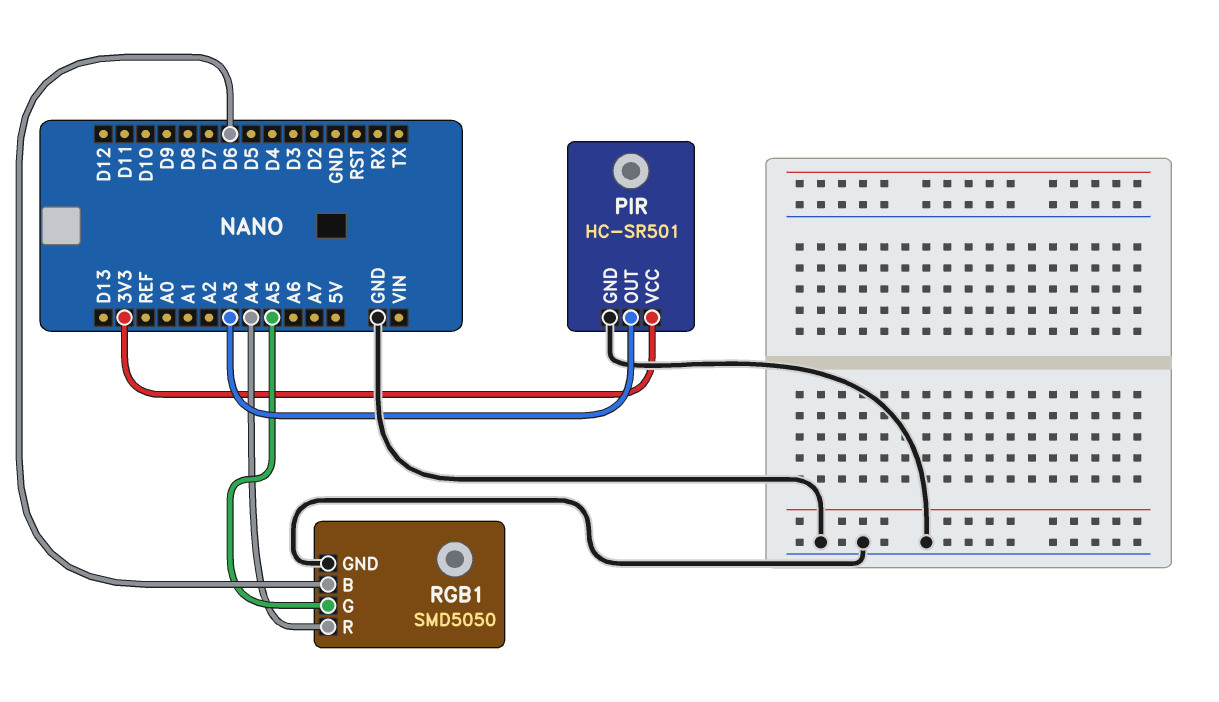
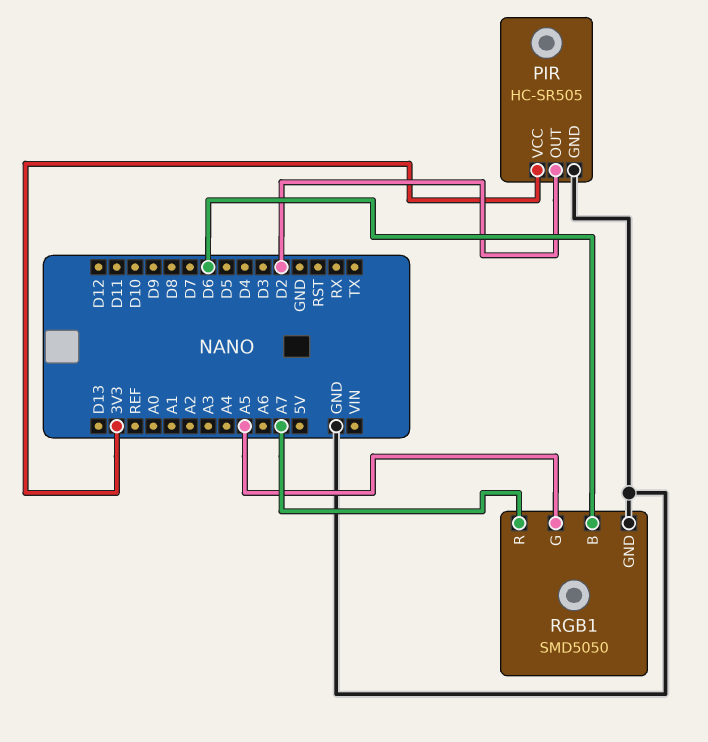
PIR: HC-SR501 -> HC-SR505
PIR pin OUT: A3 -> D2
RGB1 pin R: A4 -> A7

